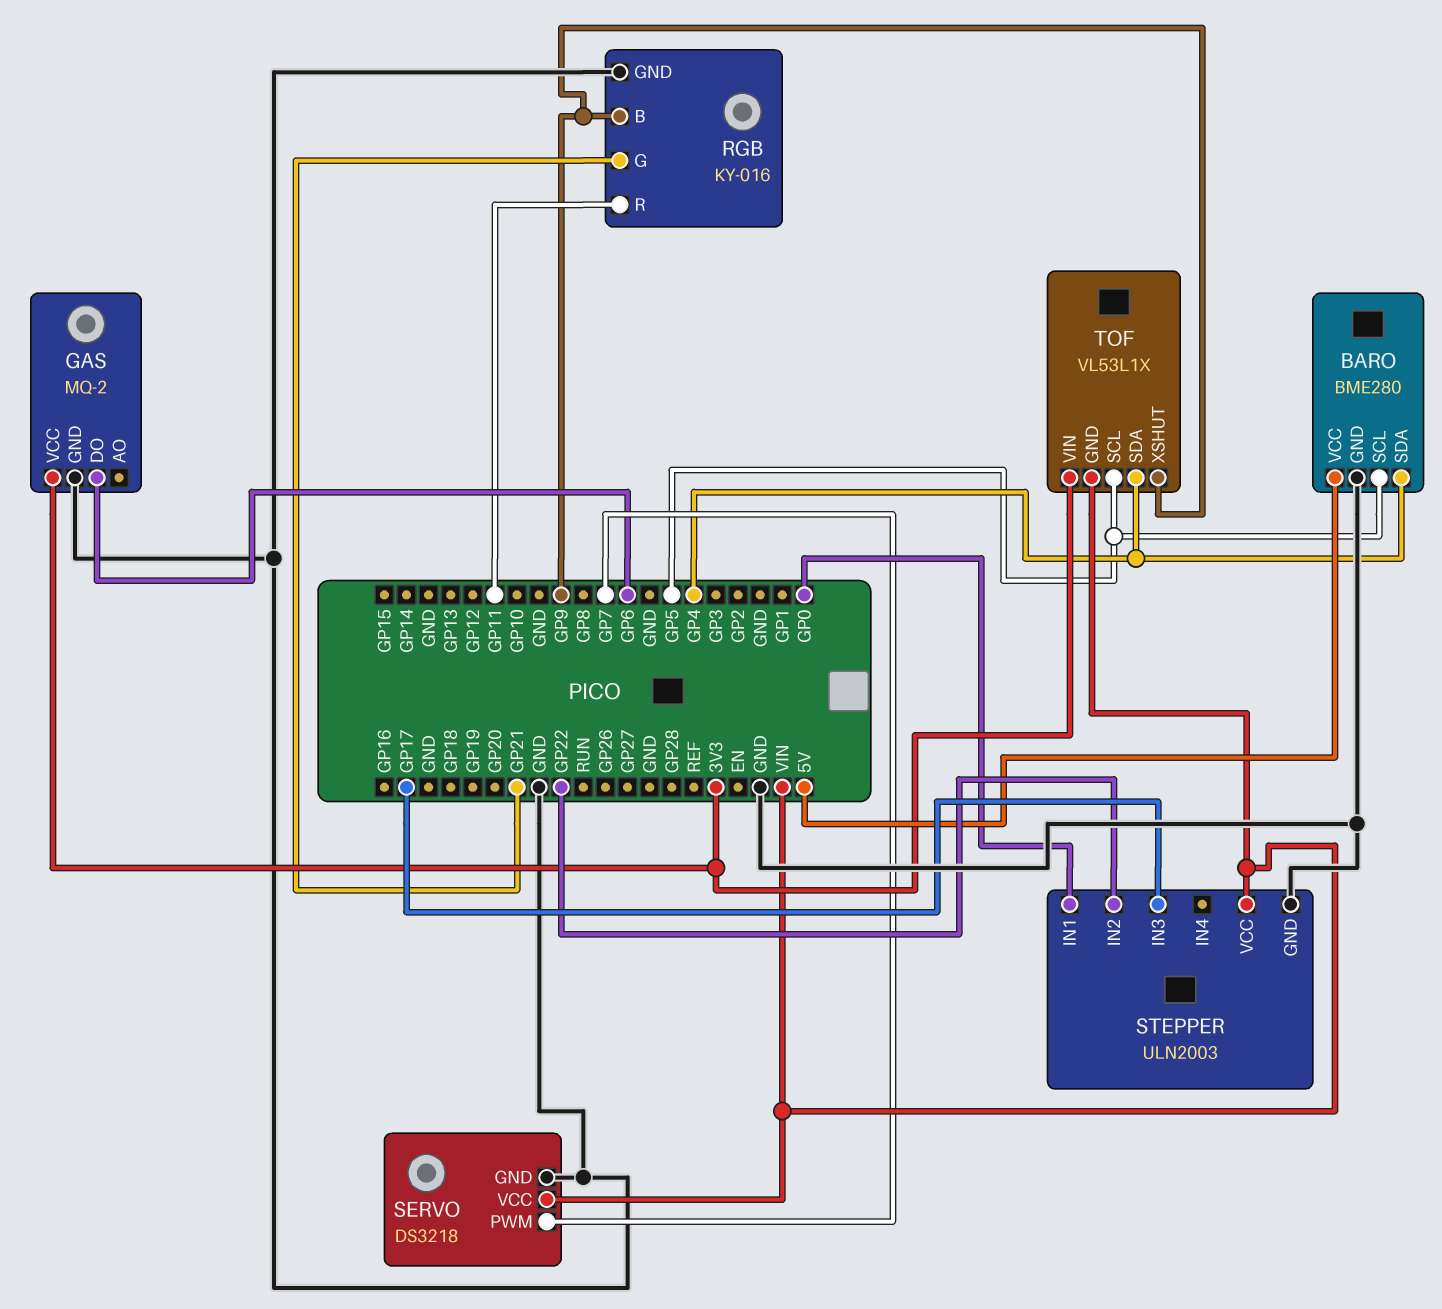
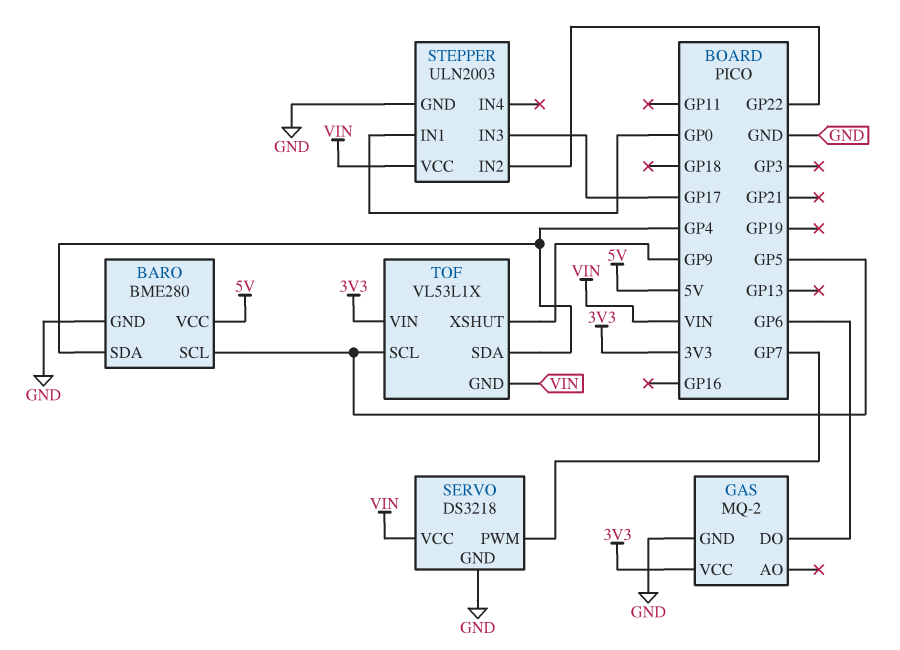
RGB: KY-016 -> none
RGB pin B: GP9 -> none
RGB pin G: GP21 -> none
RGB pin GND: GND -> none
RGB pin R: GP11 -> none

